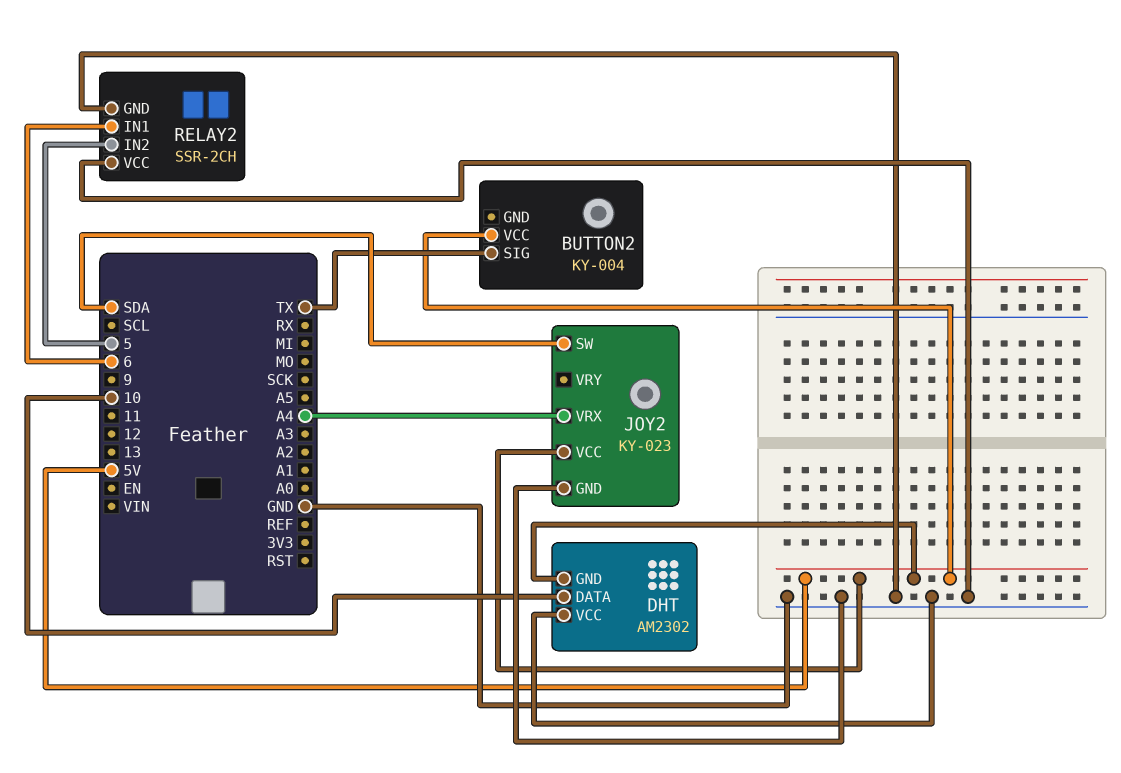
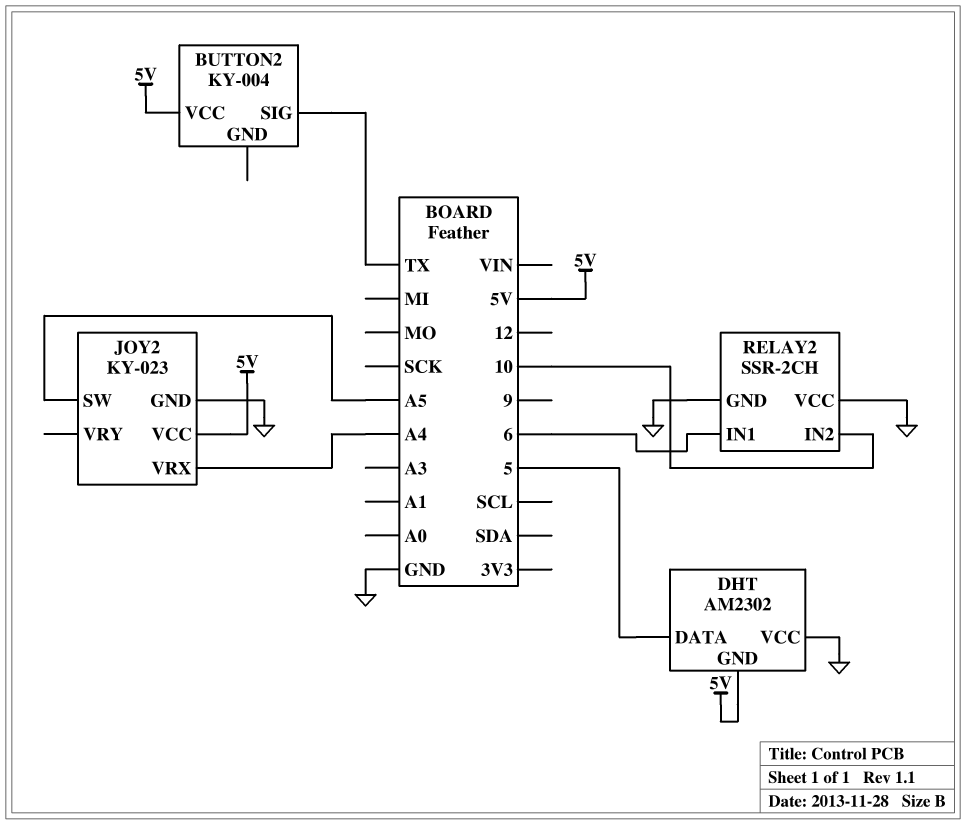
DHT pin DATA: 10 -> 5
JOY2 pin SW: SDA -> A5
RELAY2 pin IN2: 5 -> 10

